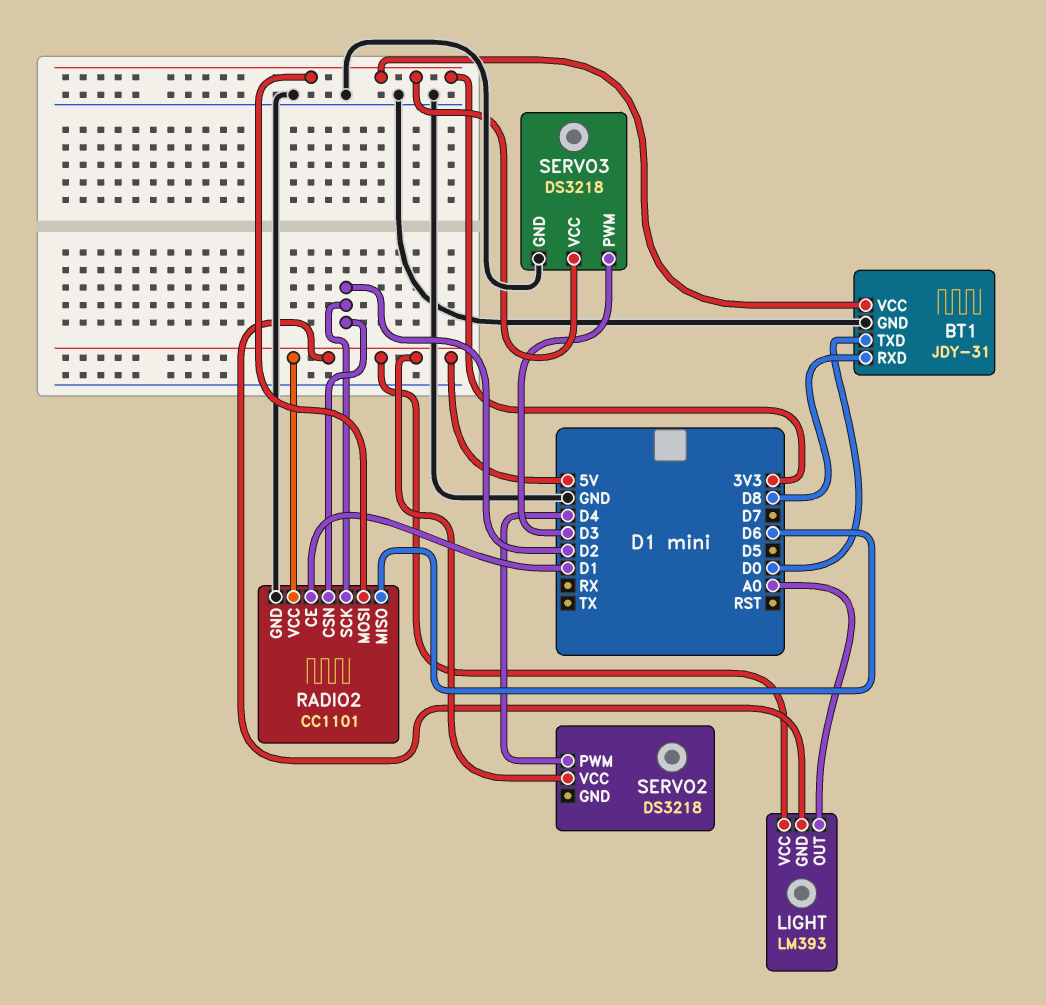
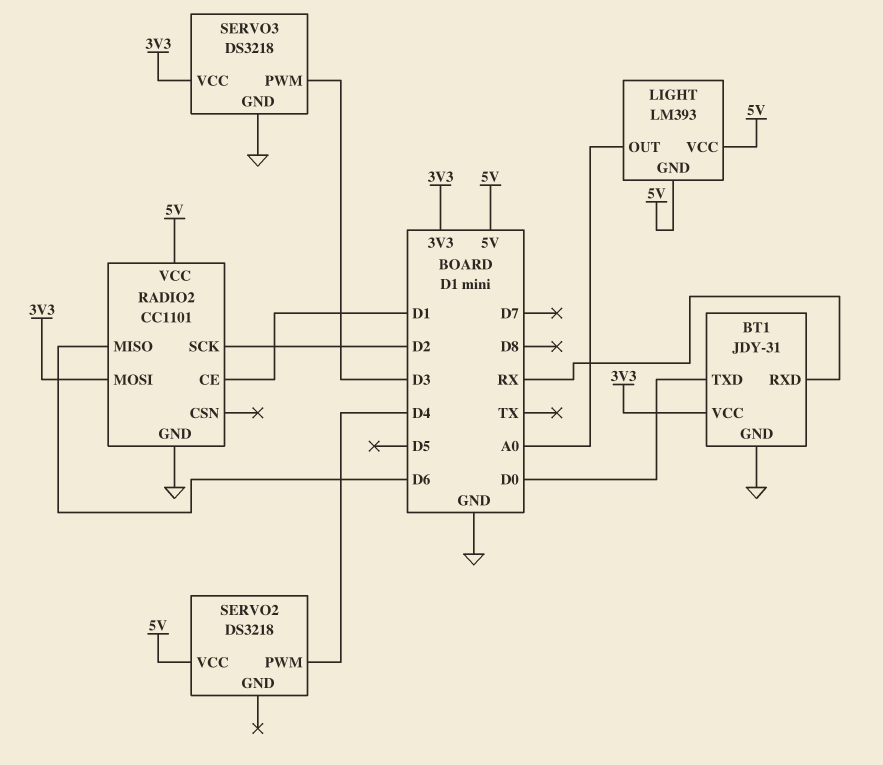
BT1 pin RXD: D8 -> RX
RADIO2 pin CSN: D2 -> none

